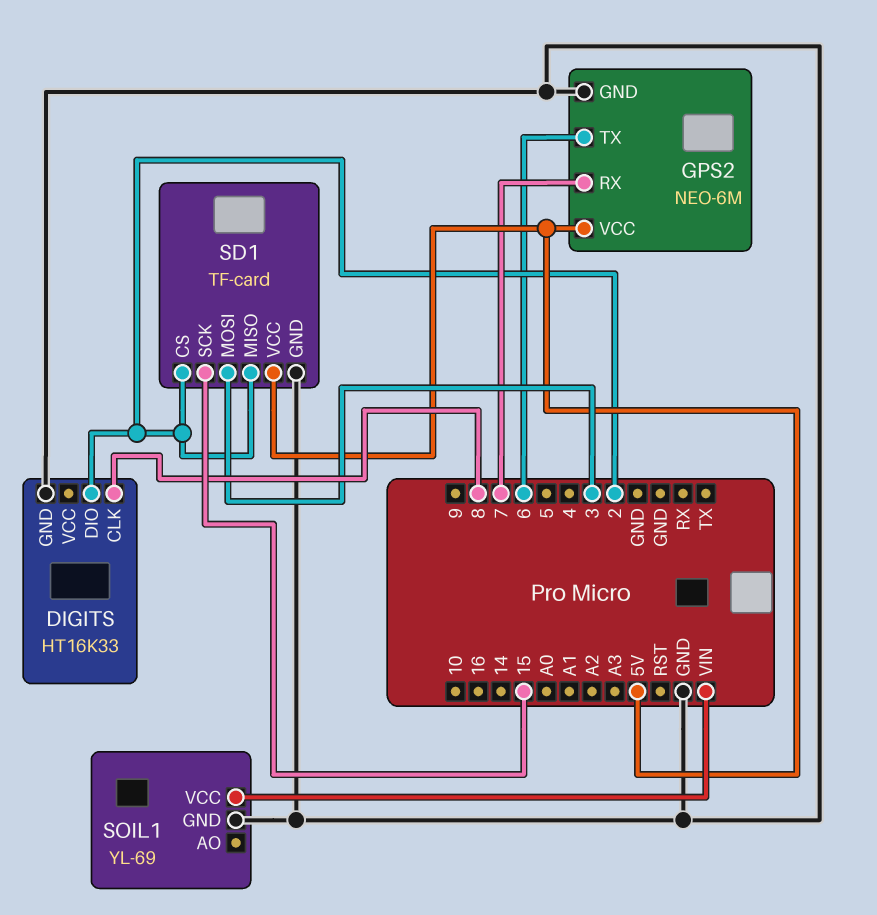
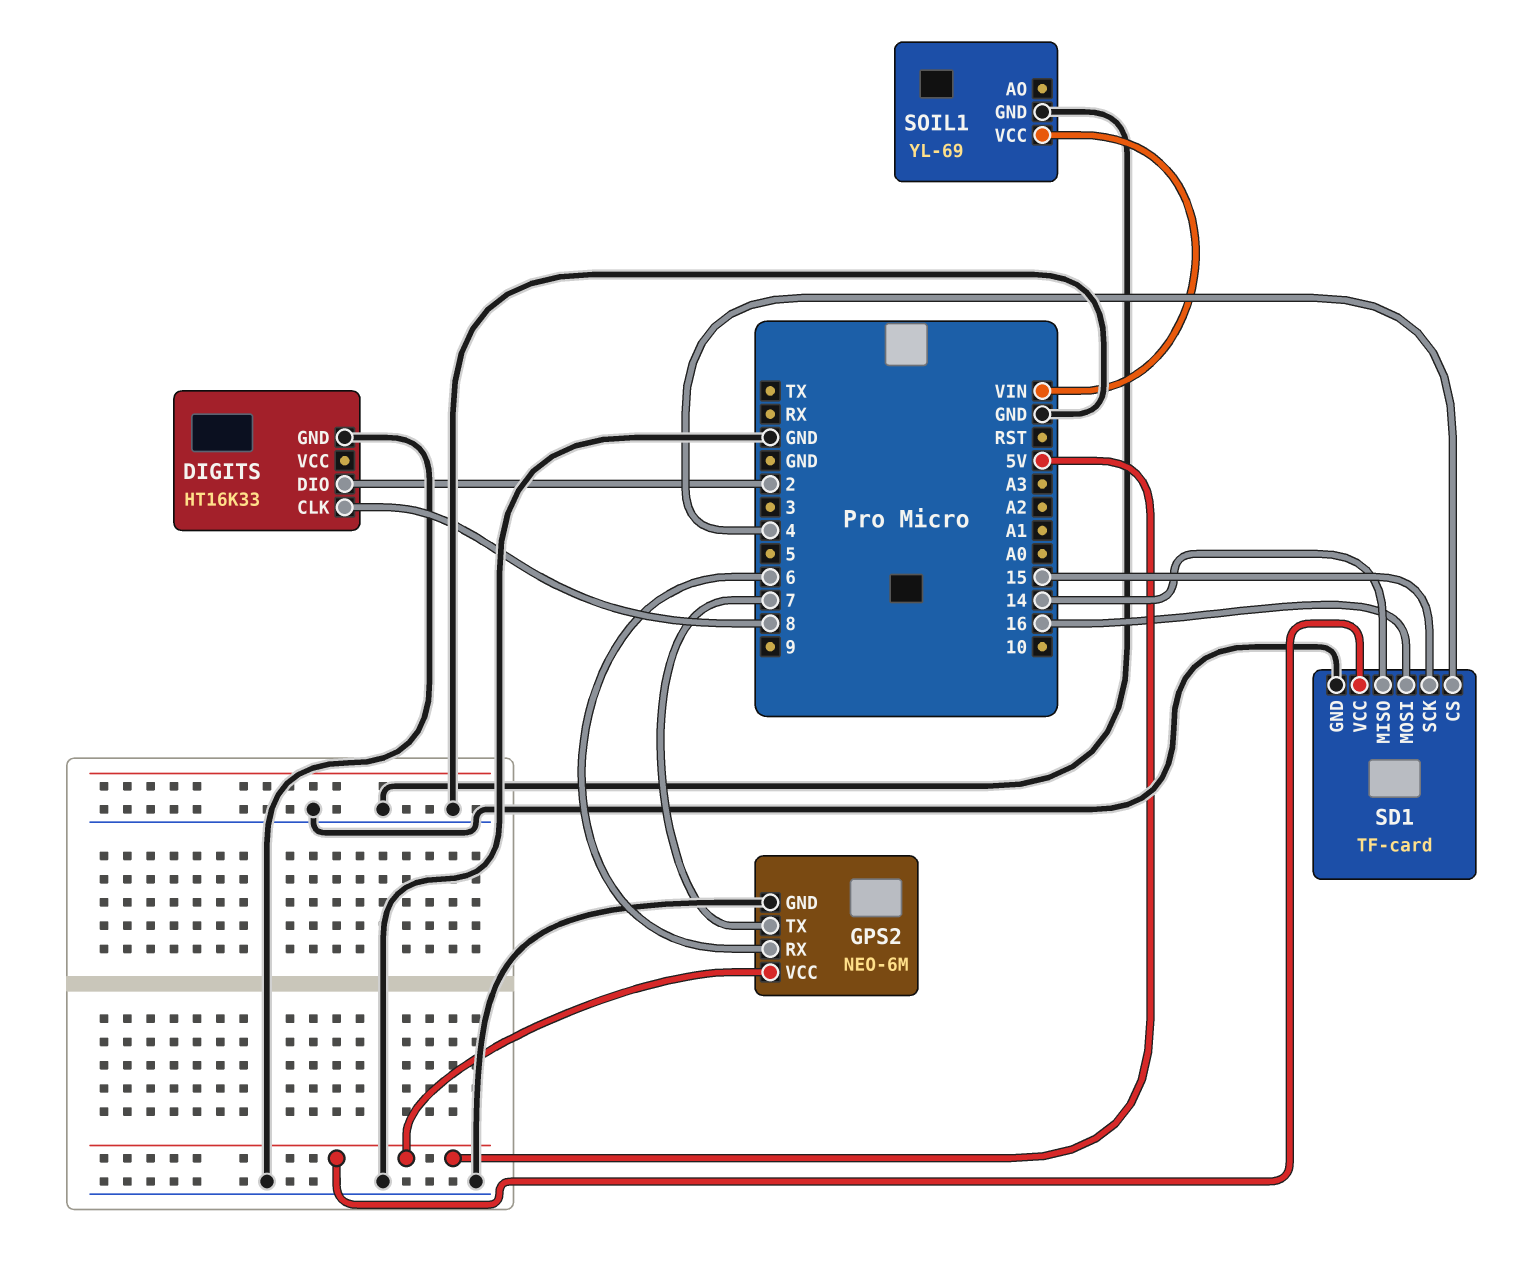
GPS2 pin RX: 7 -> 6
GPS2 pin TX: 6 -> 7
SD1 pin CS: 2 -> 4
SD1 pin MISO: 2 -> 14
SD1 pin MOSI: 3 -> 16

